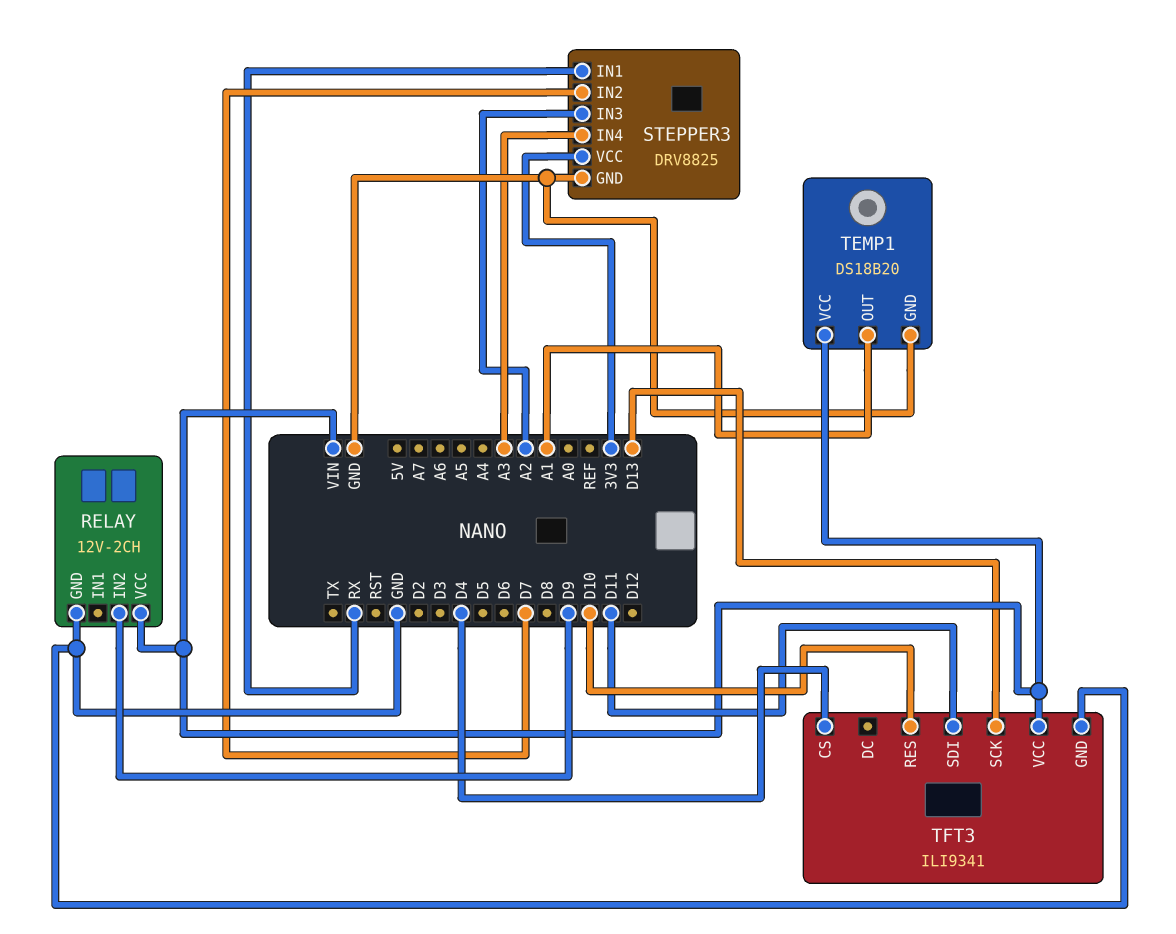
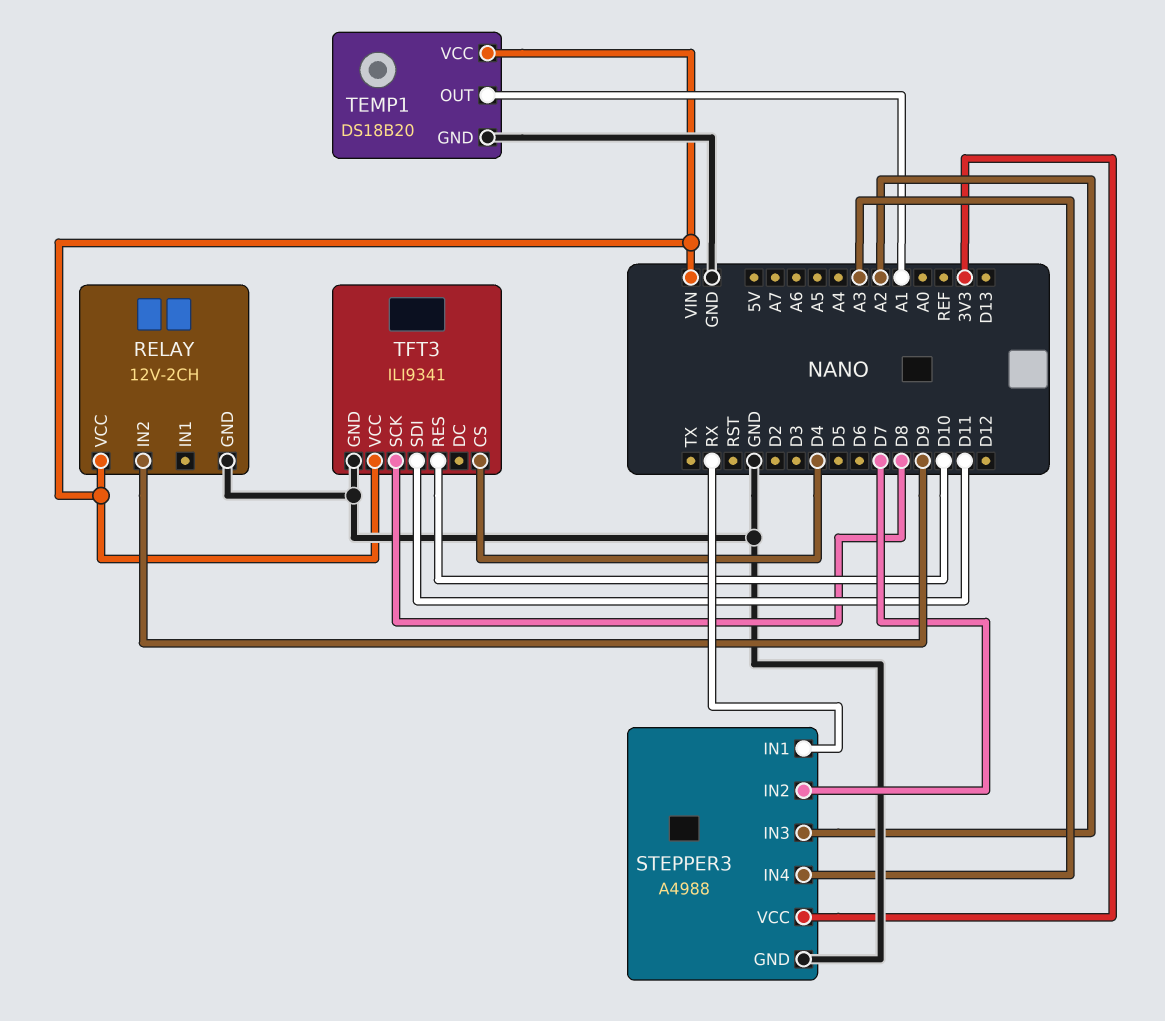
STEPPER3: DRV8825 -> A4988
TFT3 pin SCK: D13 -> D8

